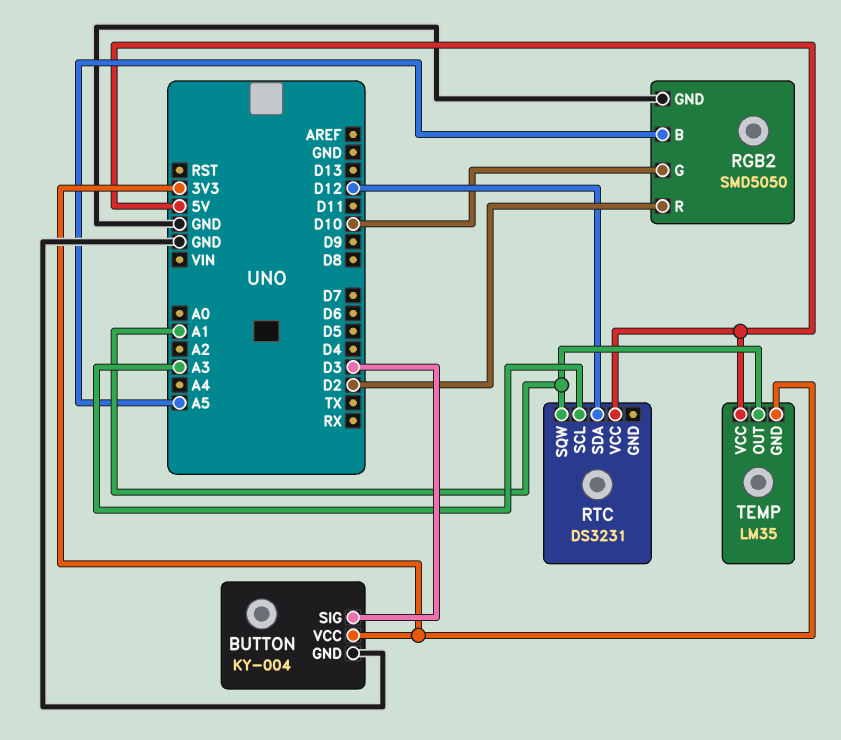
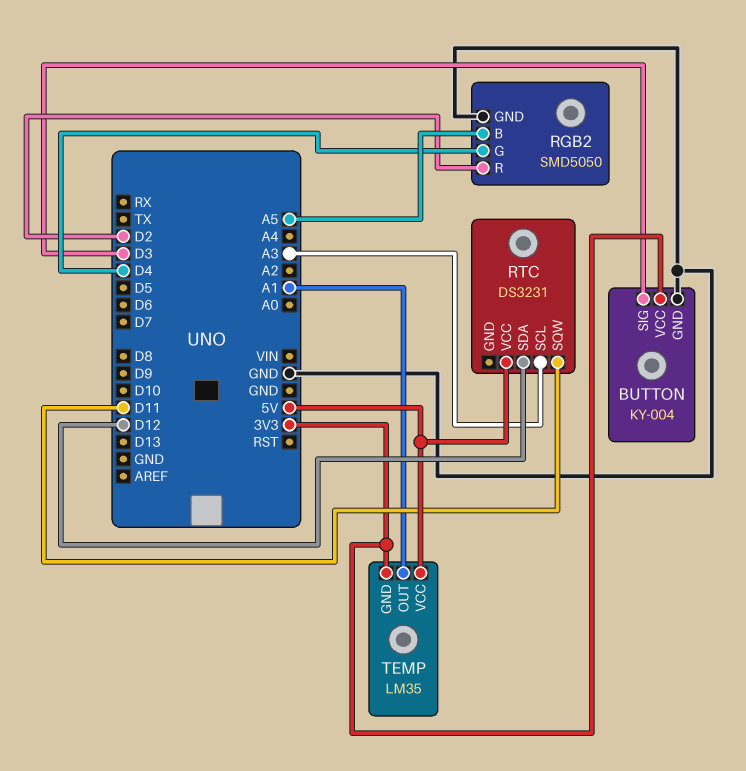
RGB2 pin G: D10 -> D4
RTC pin SQW: A1 -> D11

